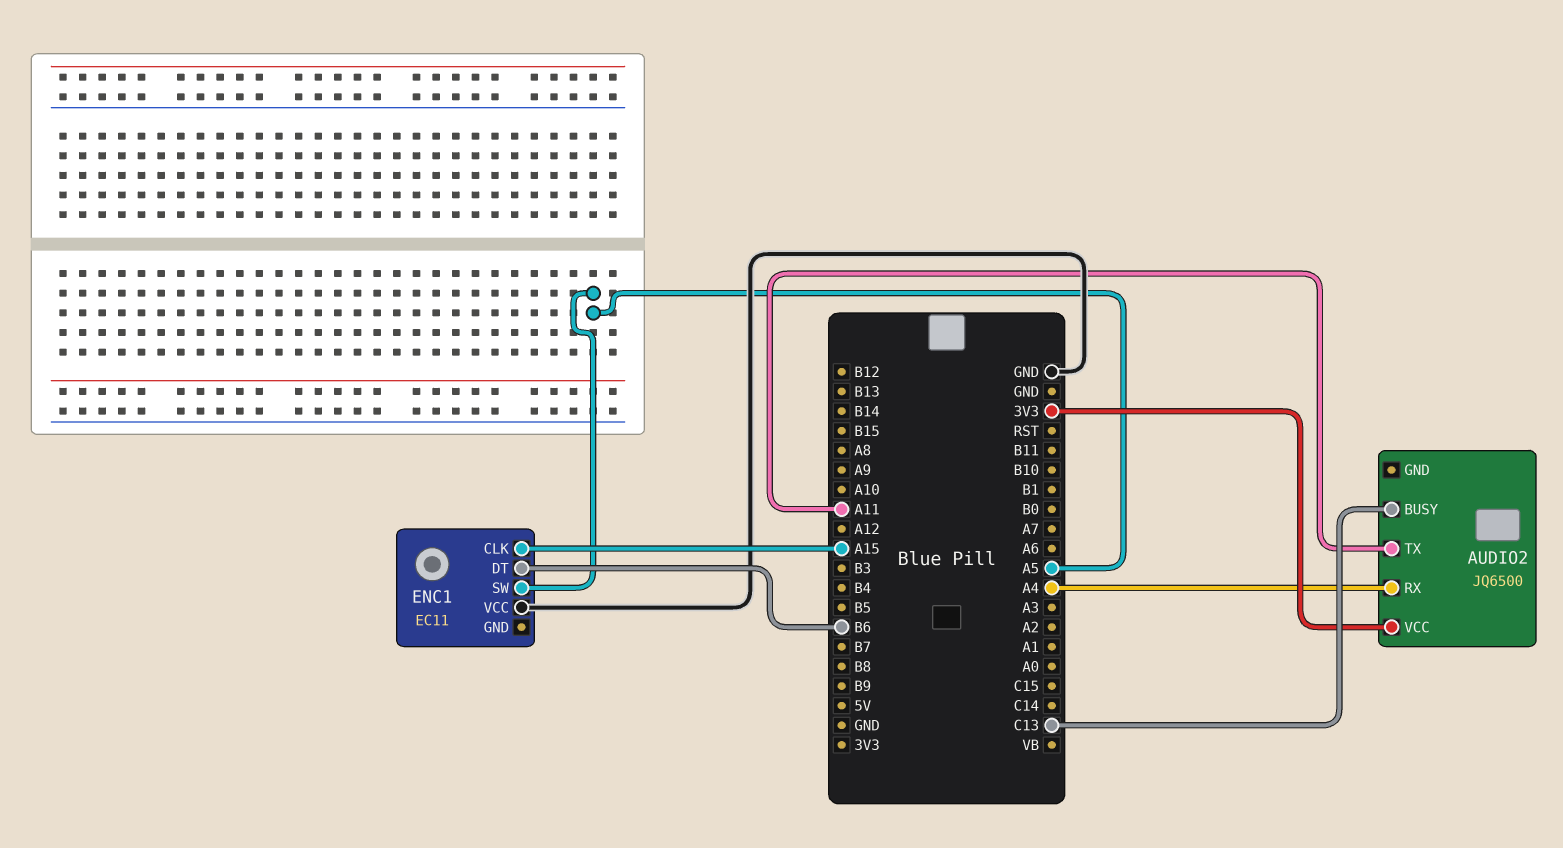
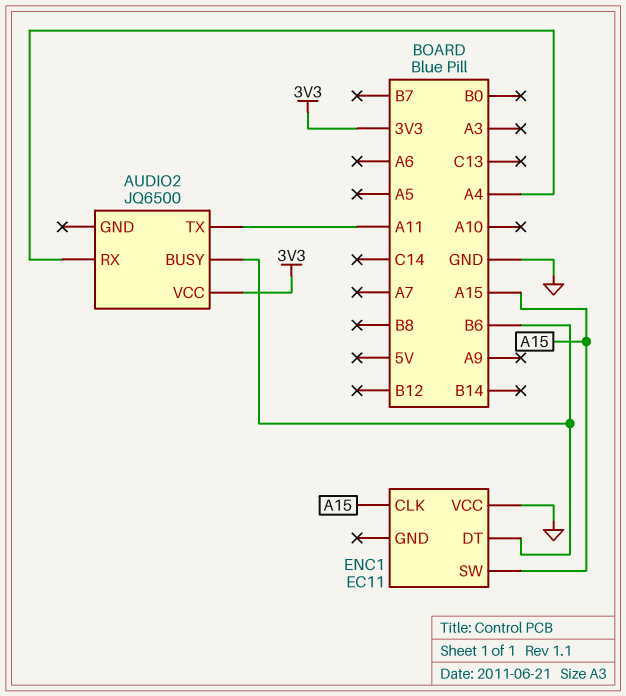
AUDIO2 pin BUSY: C13 -> B6
ENC1 pin SW: A5 -> A15

